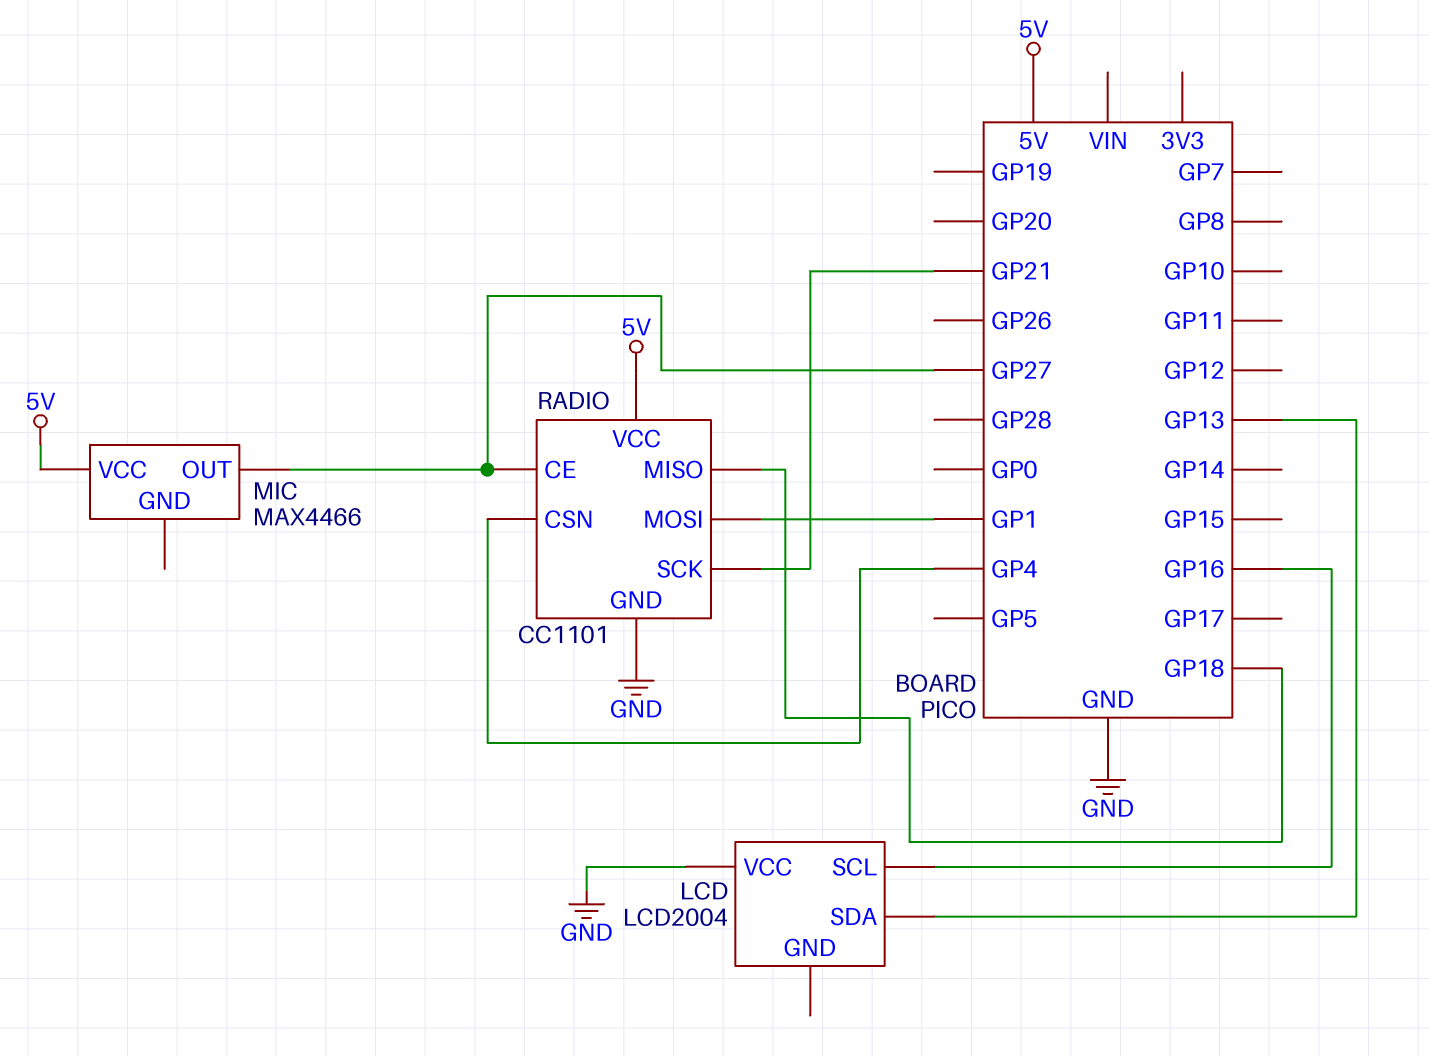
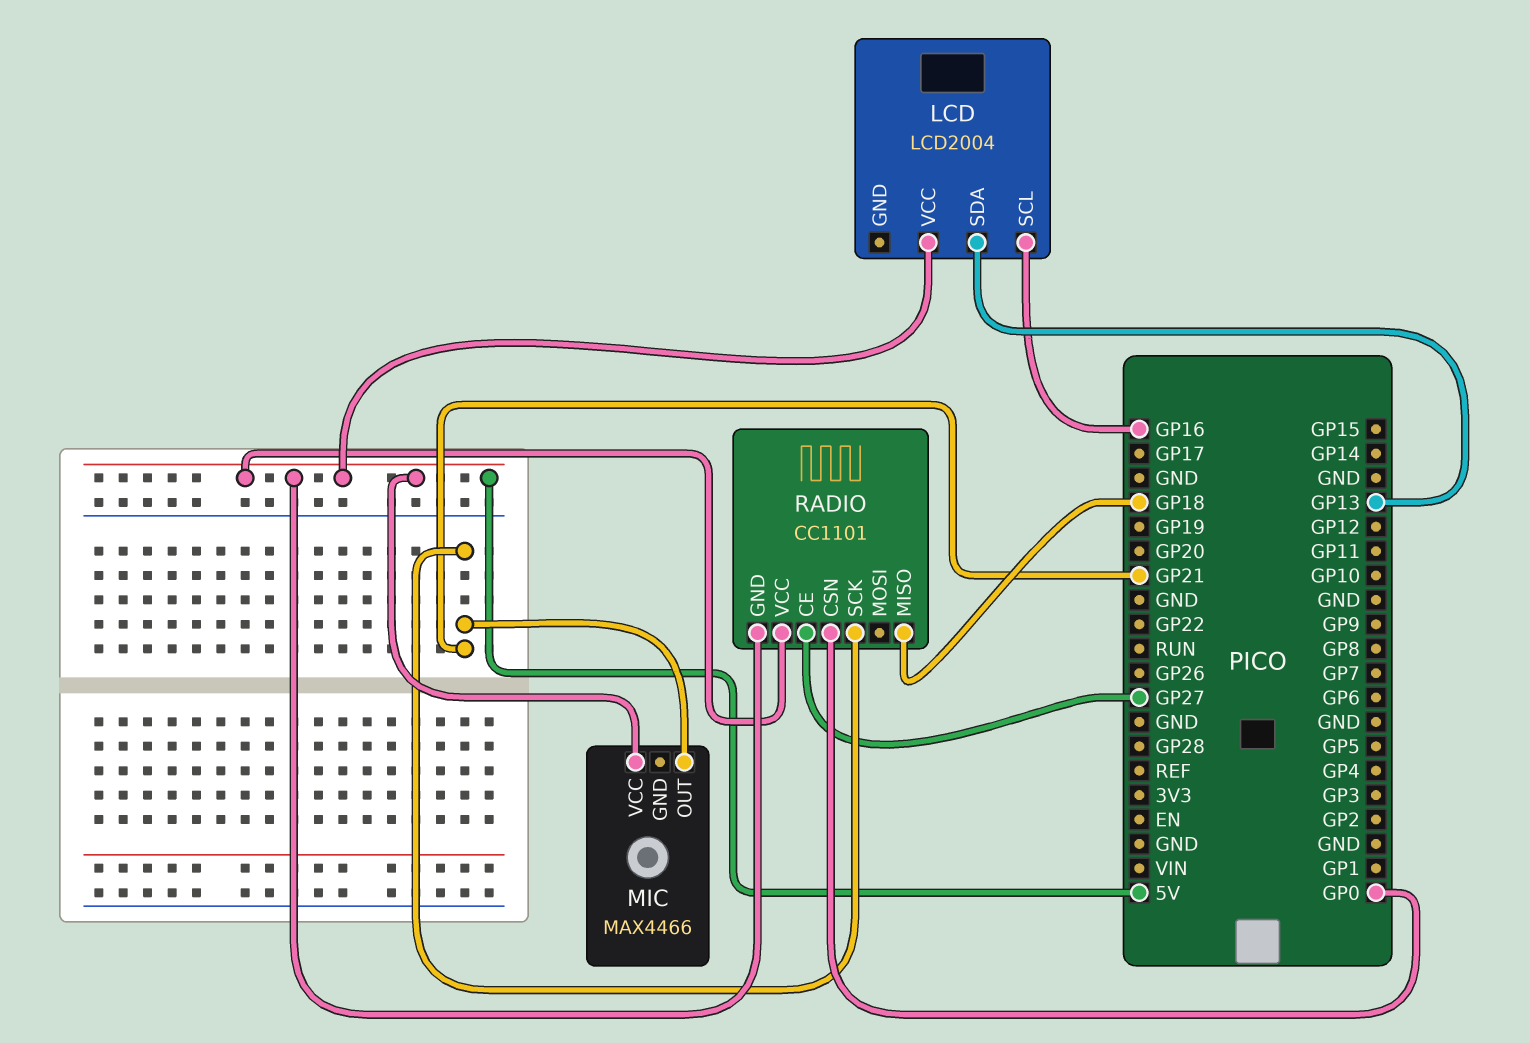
LCD pin VCC: GND -> 5V
MIC pin OUT: GP27 -> GP21
RADIO pin CSN: GP4 -> GP0
RADIO pin GND: GND -> 5V
RADIO pin MOSI: GP1 -> none

